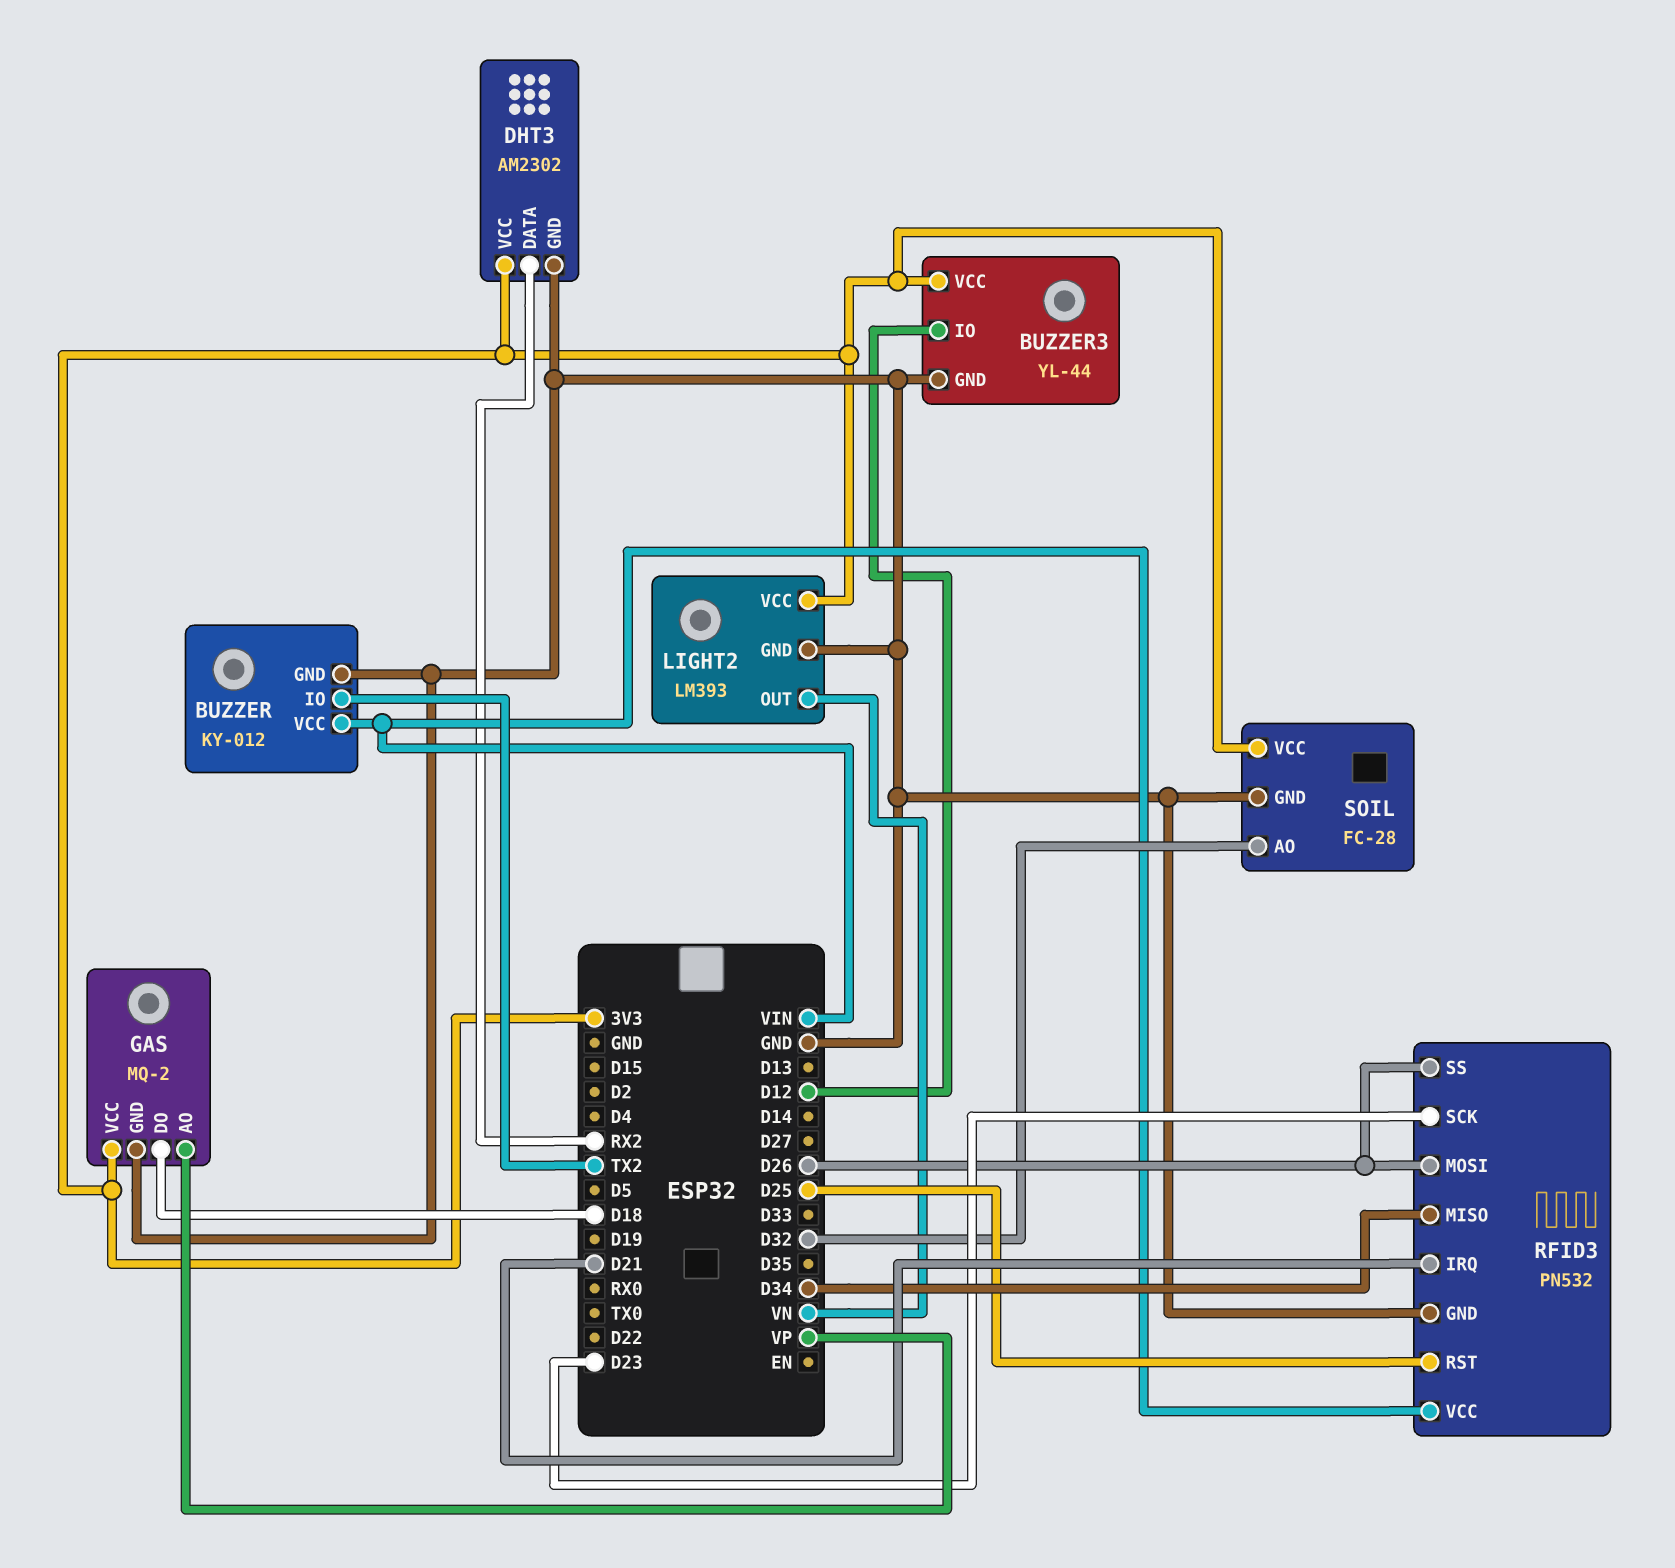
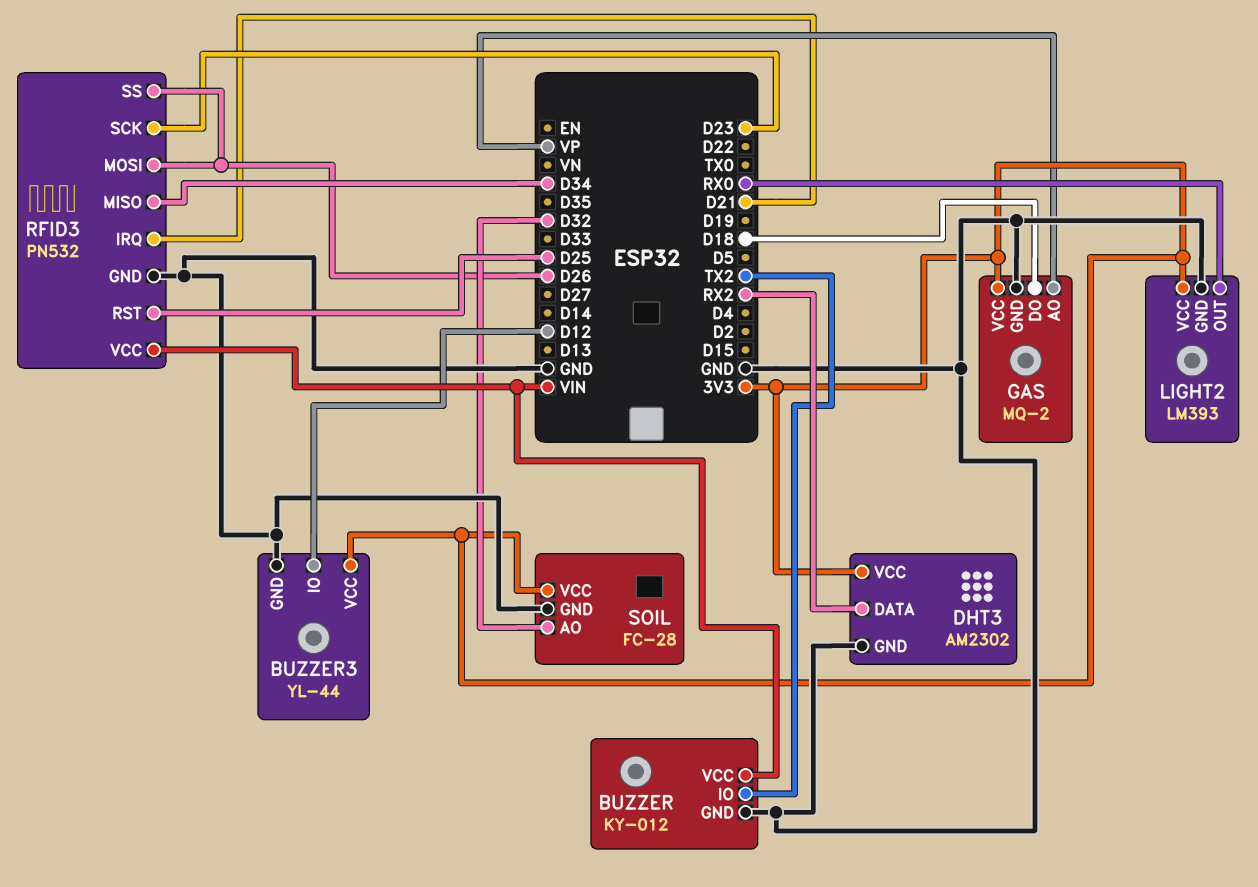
LIGHT2 pin OUT: VN -> RX0

